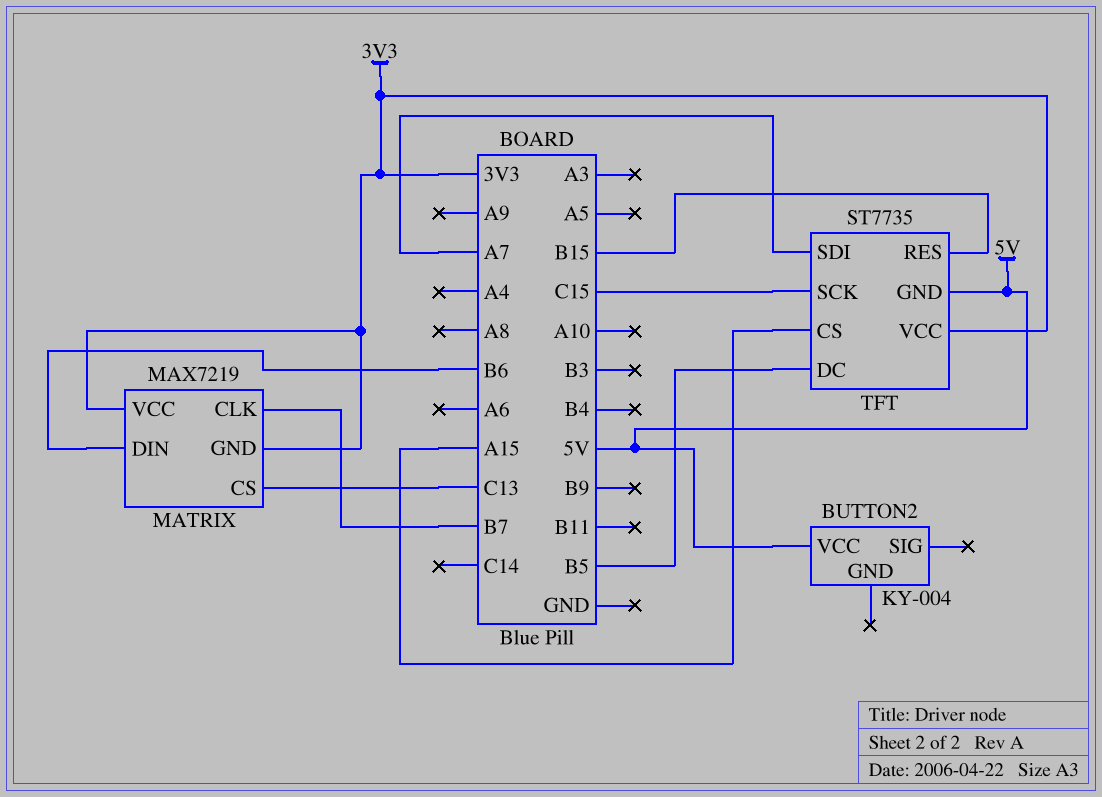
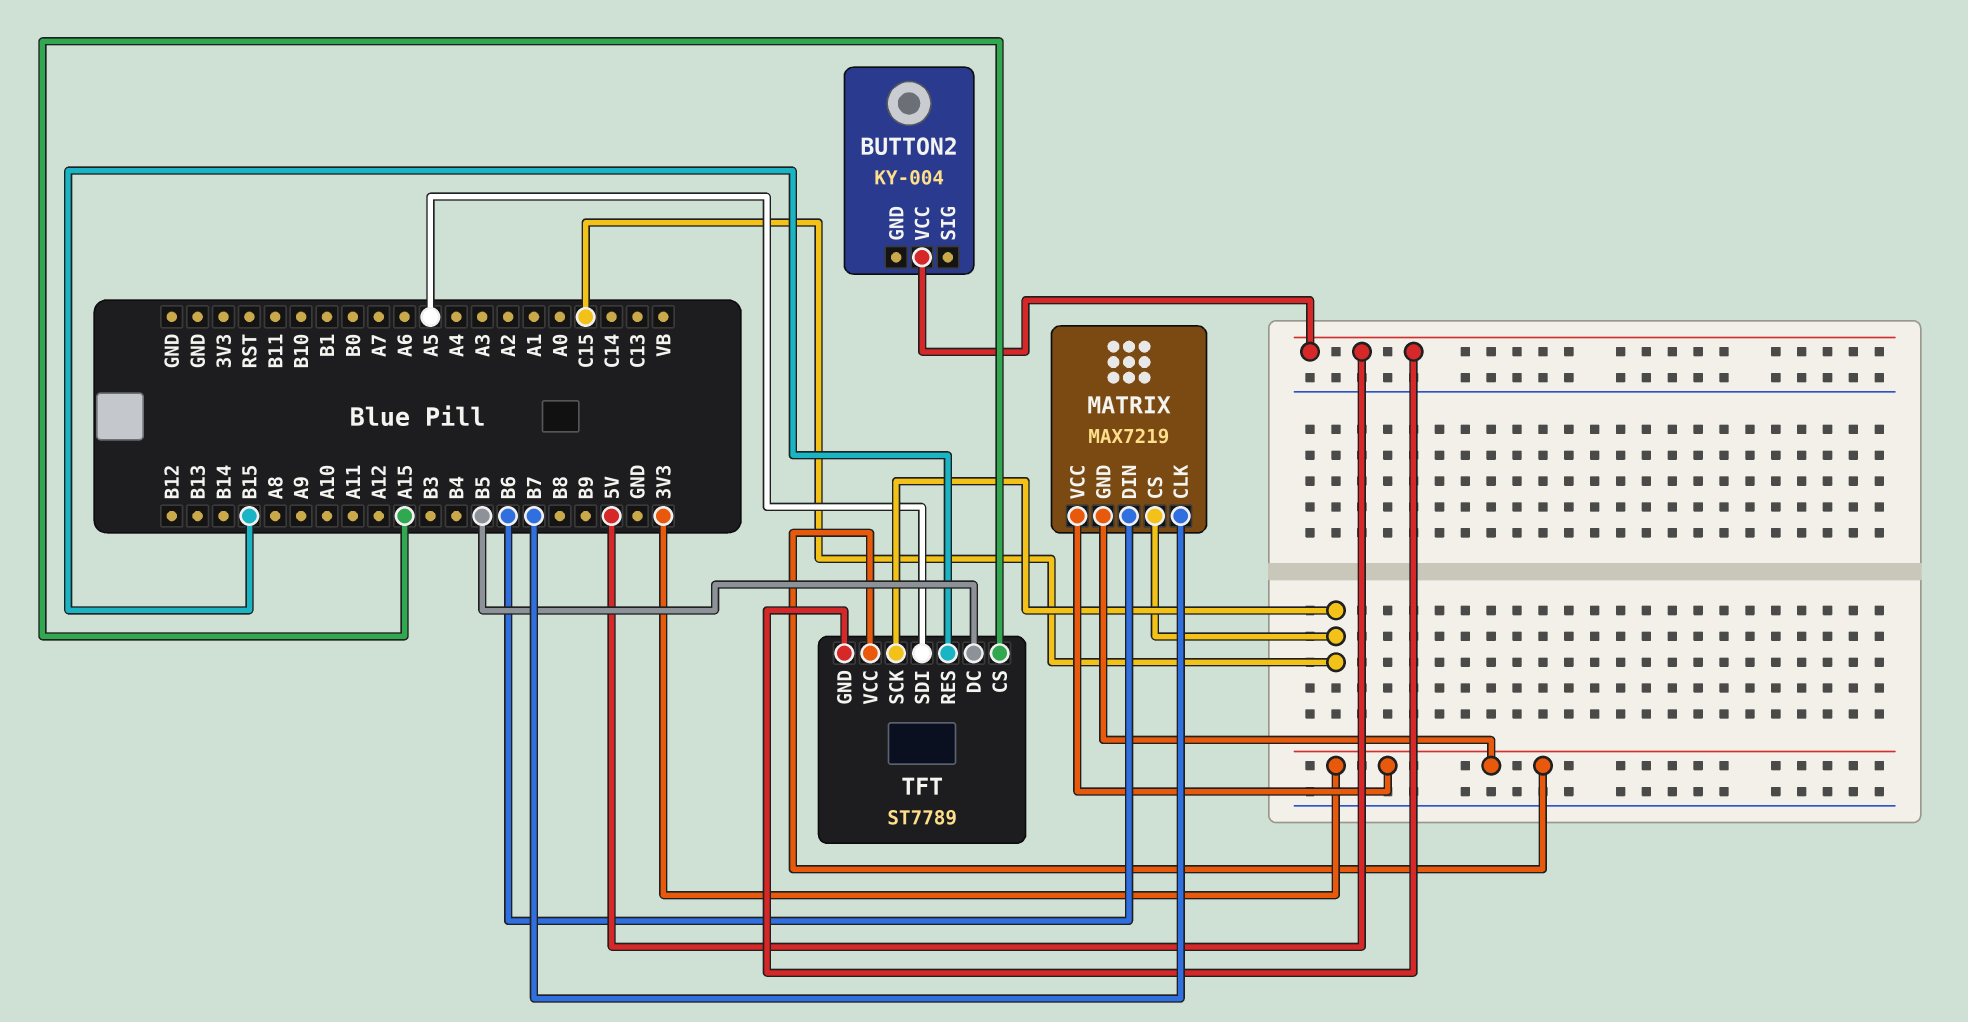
MATRIX pin CS: C13 -> C15
TFT: ST7735 -> ST7789
TFT pin SDI: A7 -> A5

